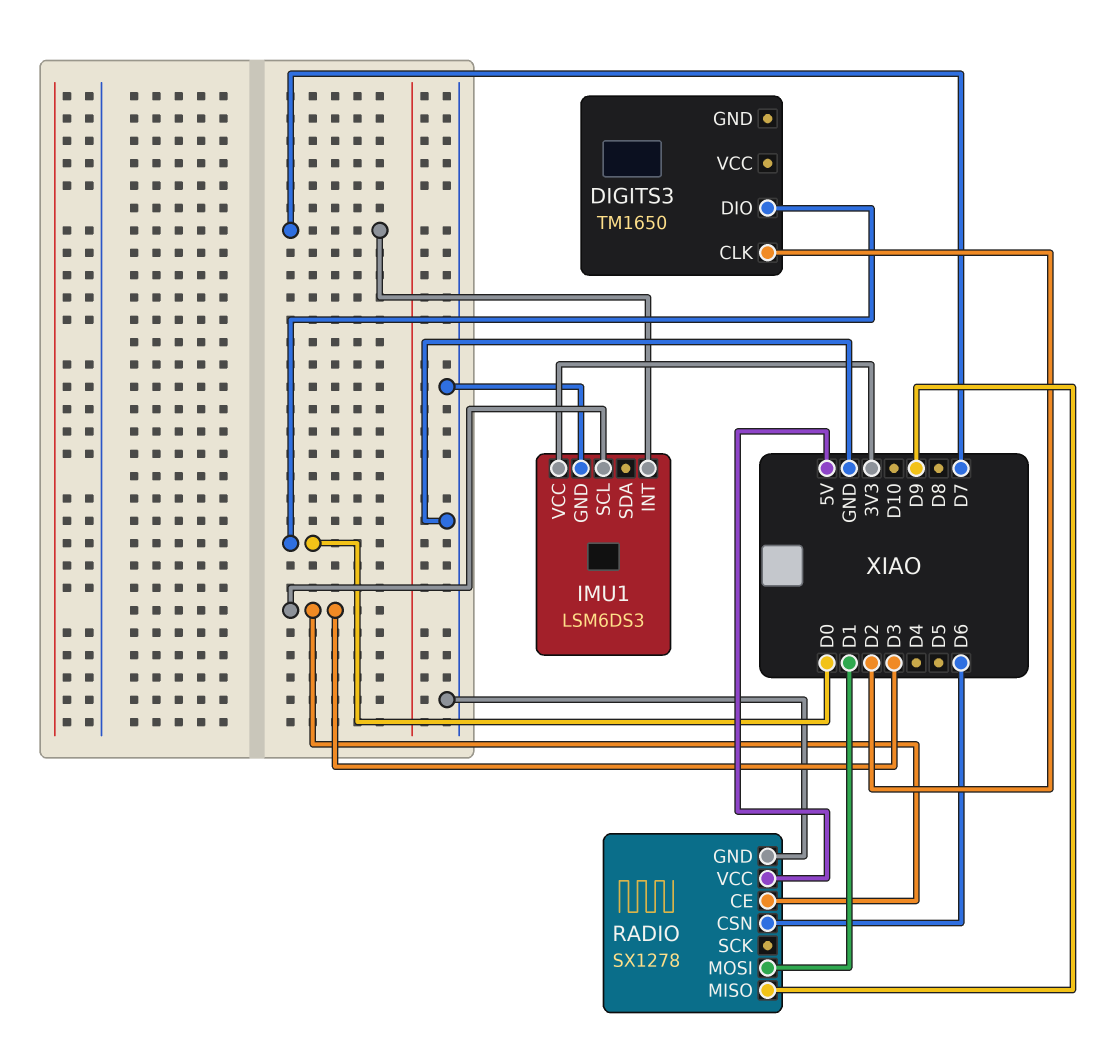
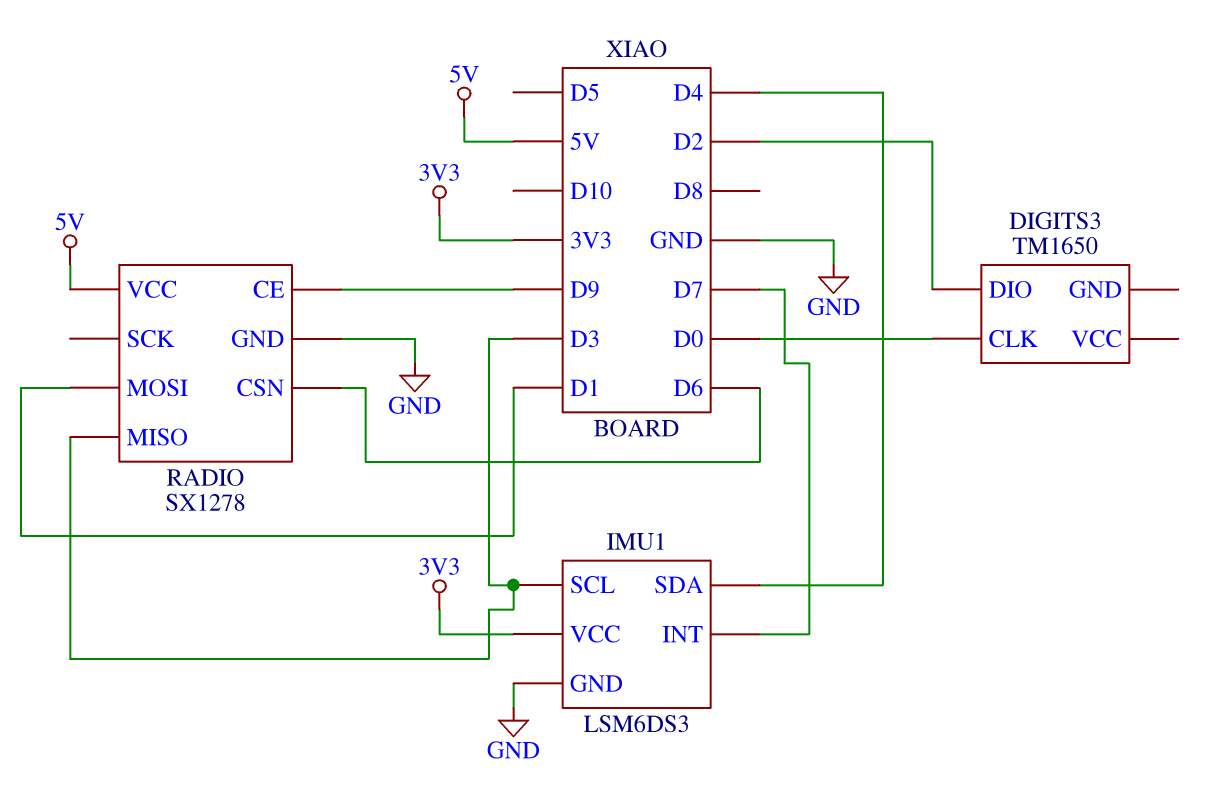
DIGITS3 pin CLK: D2 -> D0
DIGITS3 pin DIO: D0 -> D2
IMU1 pin SDA: none -> D4
RADIO pin CE: D3 -> D9
RADIO pin MISO: D9 -> D3

